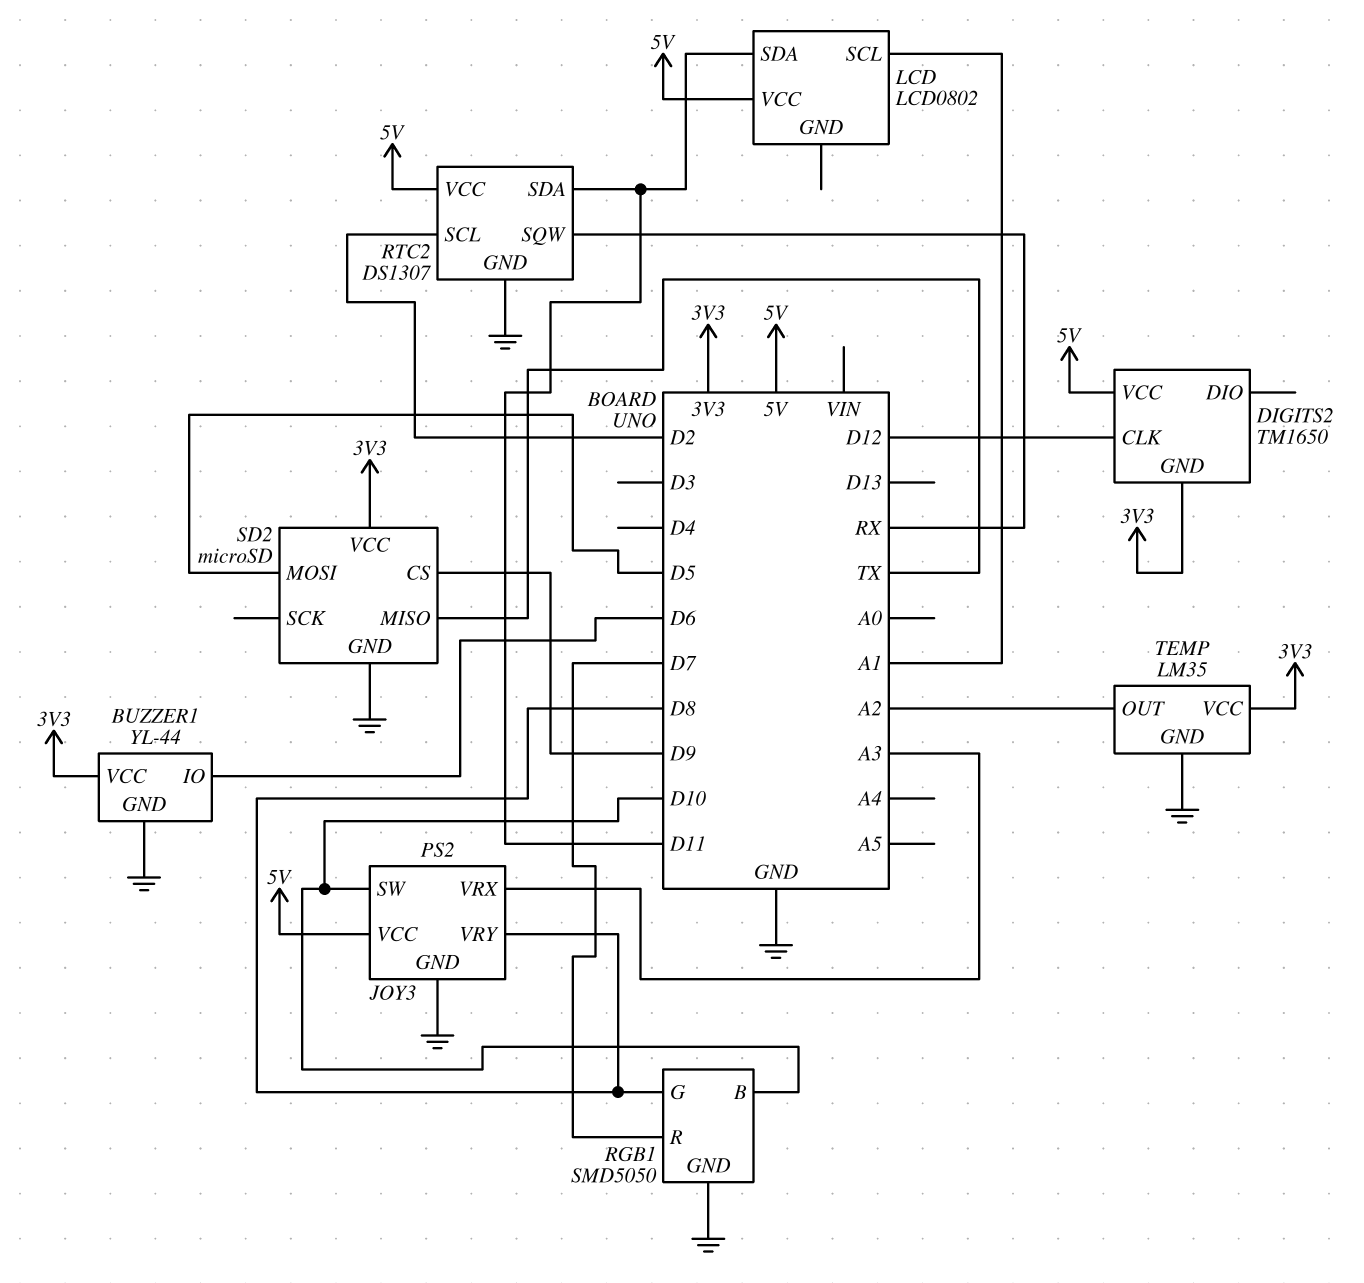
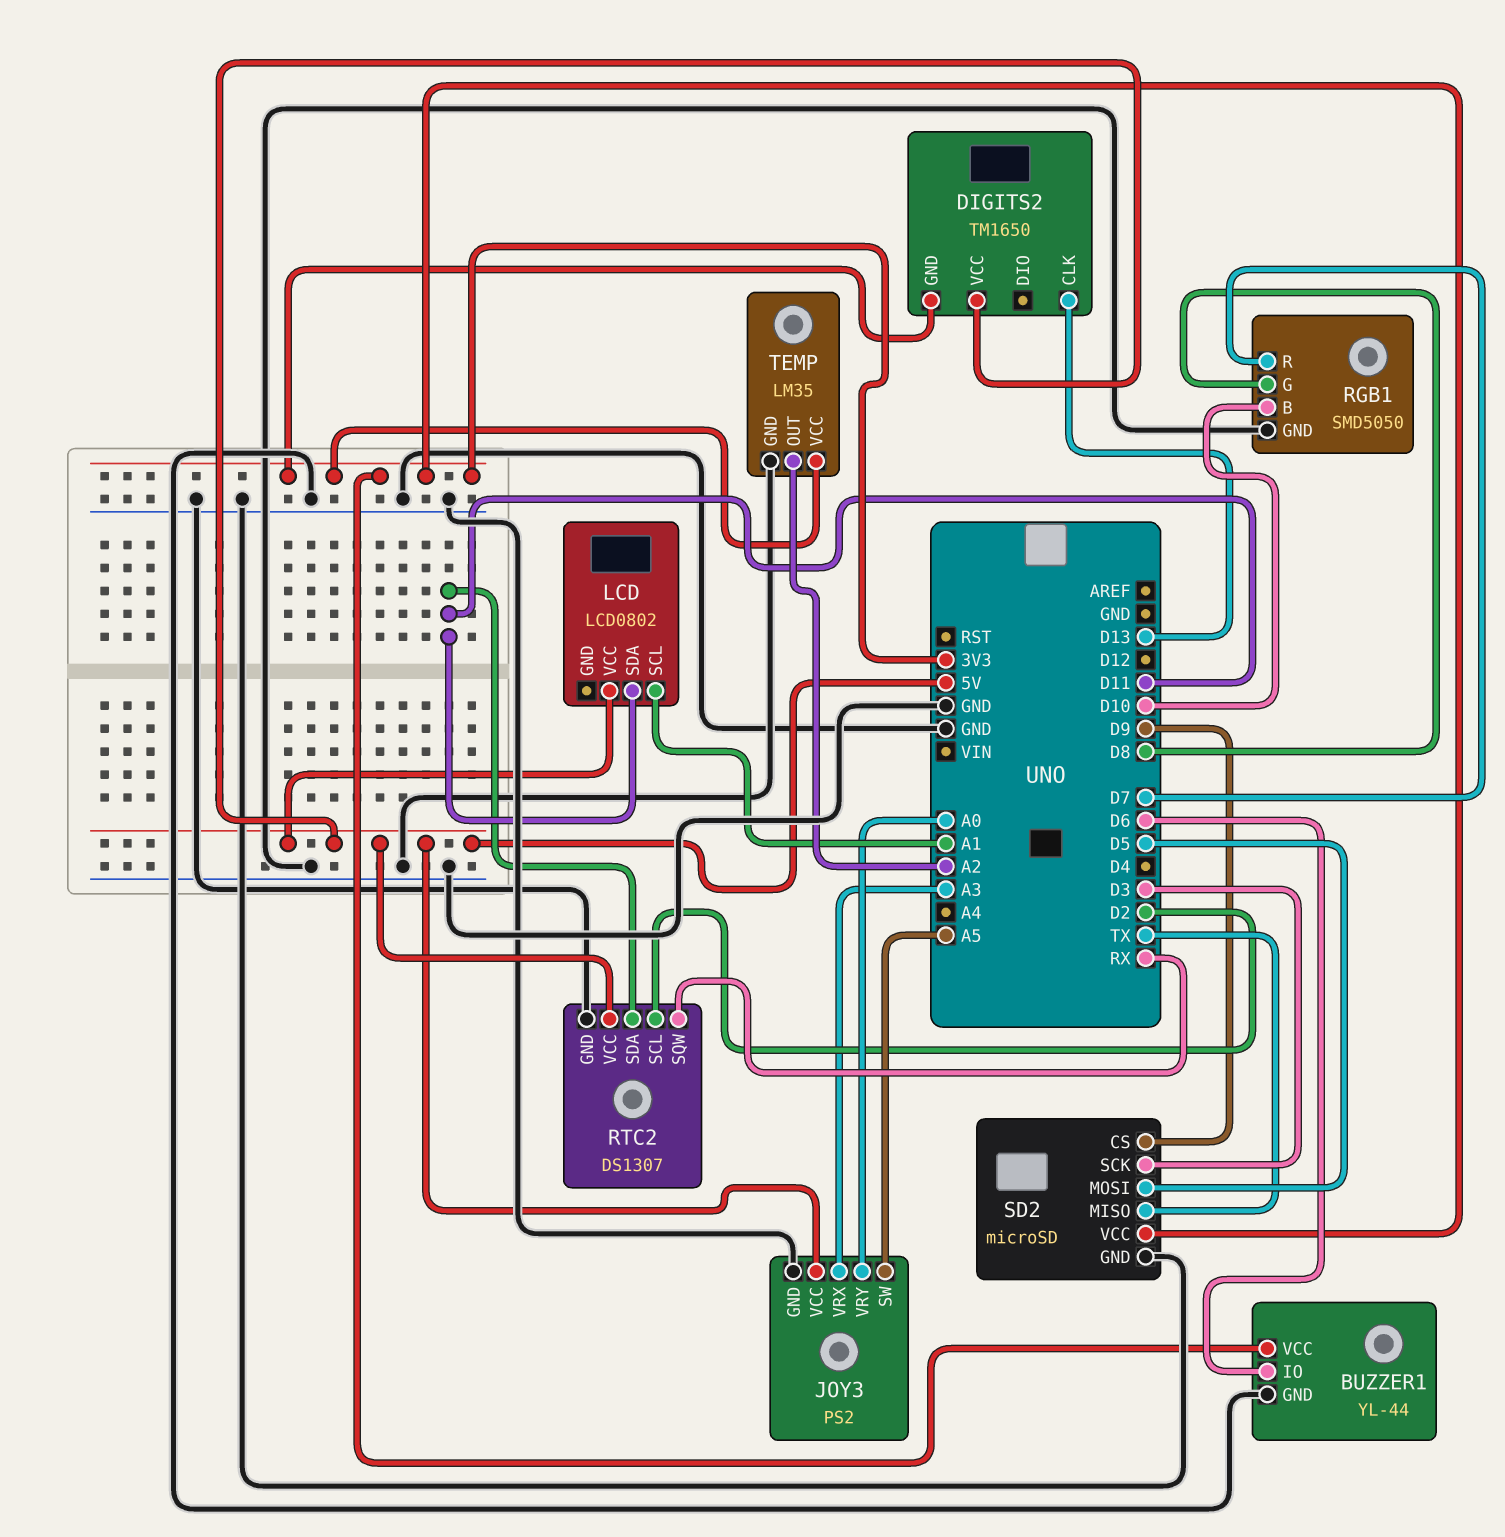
DIGITS2 pin CLK: D12 -> D13
JOY3 pin SW: D10 -> A5
JOY3 pin VRY: D8 -> A0
SD2 pin SCK: none -> D3

